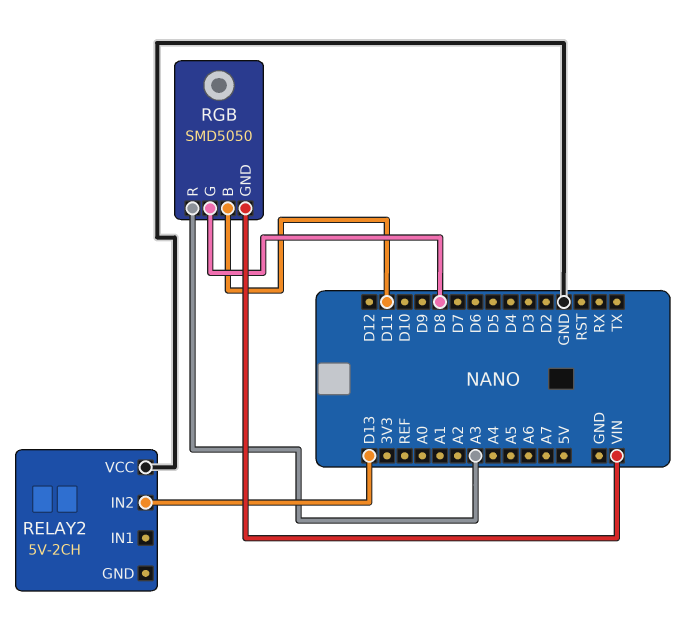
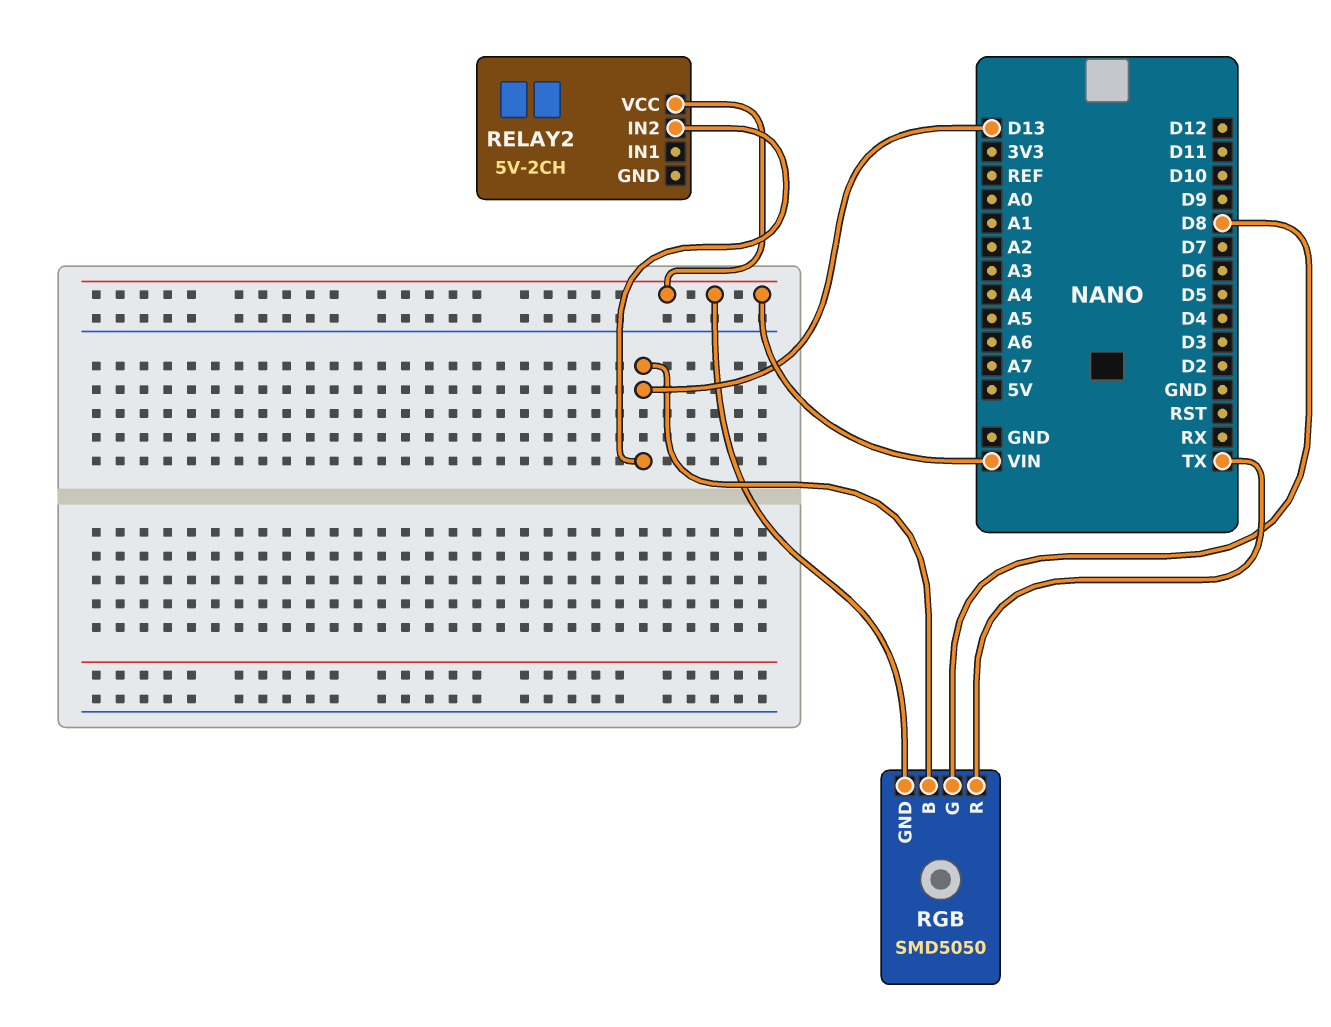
RELAY2 pin VCC: GND -> VIN
RGB pin B: D11 -> D13
RGB pin R: A3 -> TX

